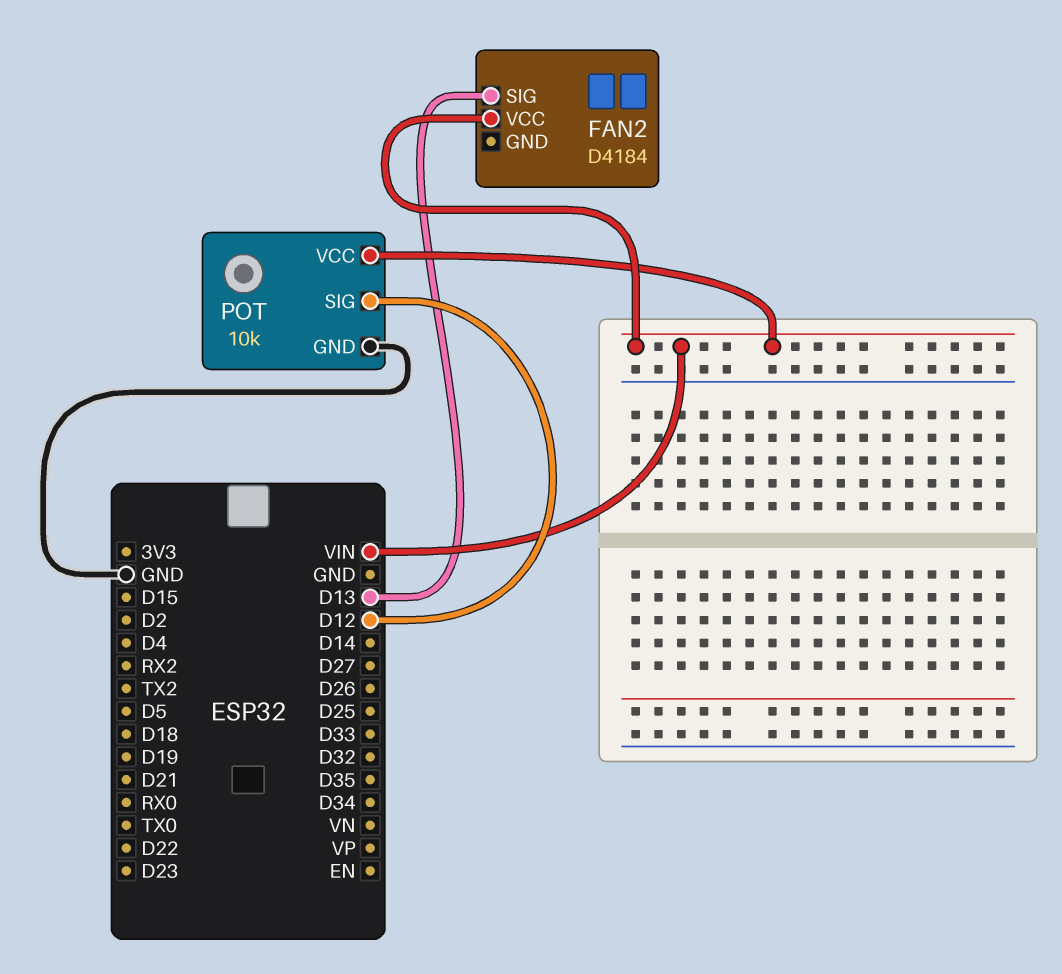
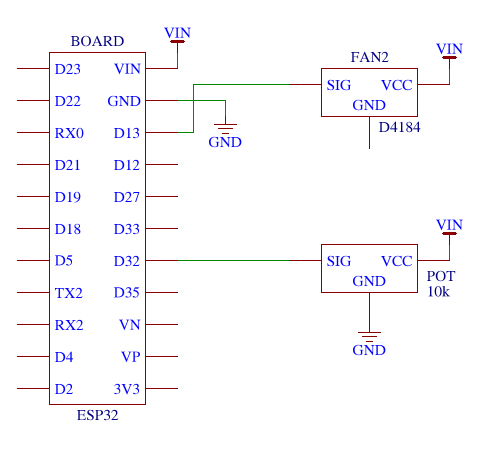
POT pin SIG: D12 -> D32

